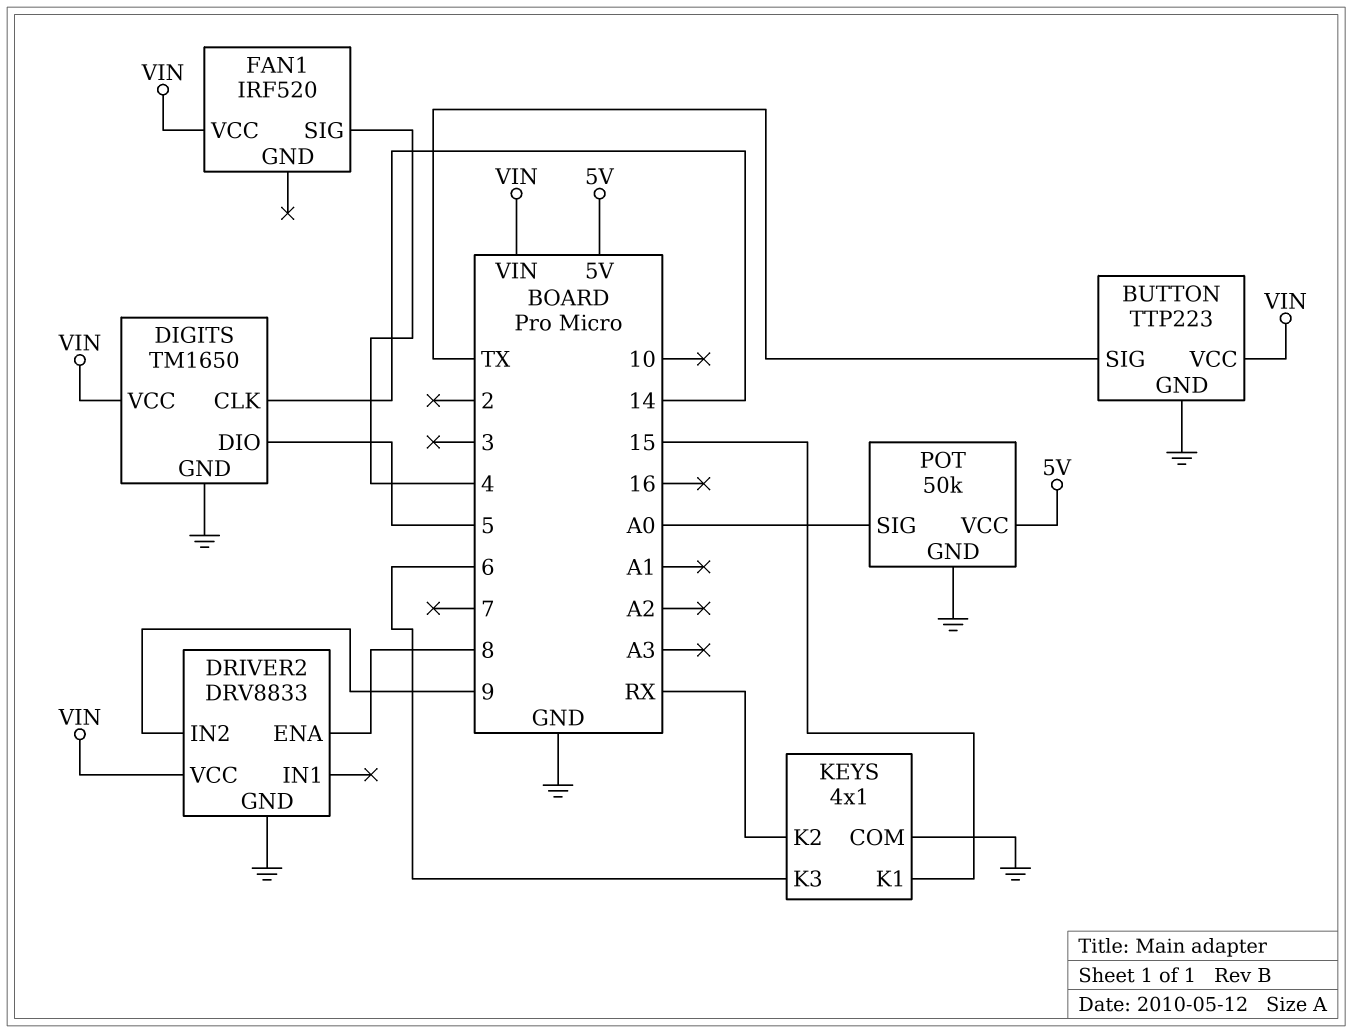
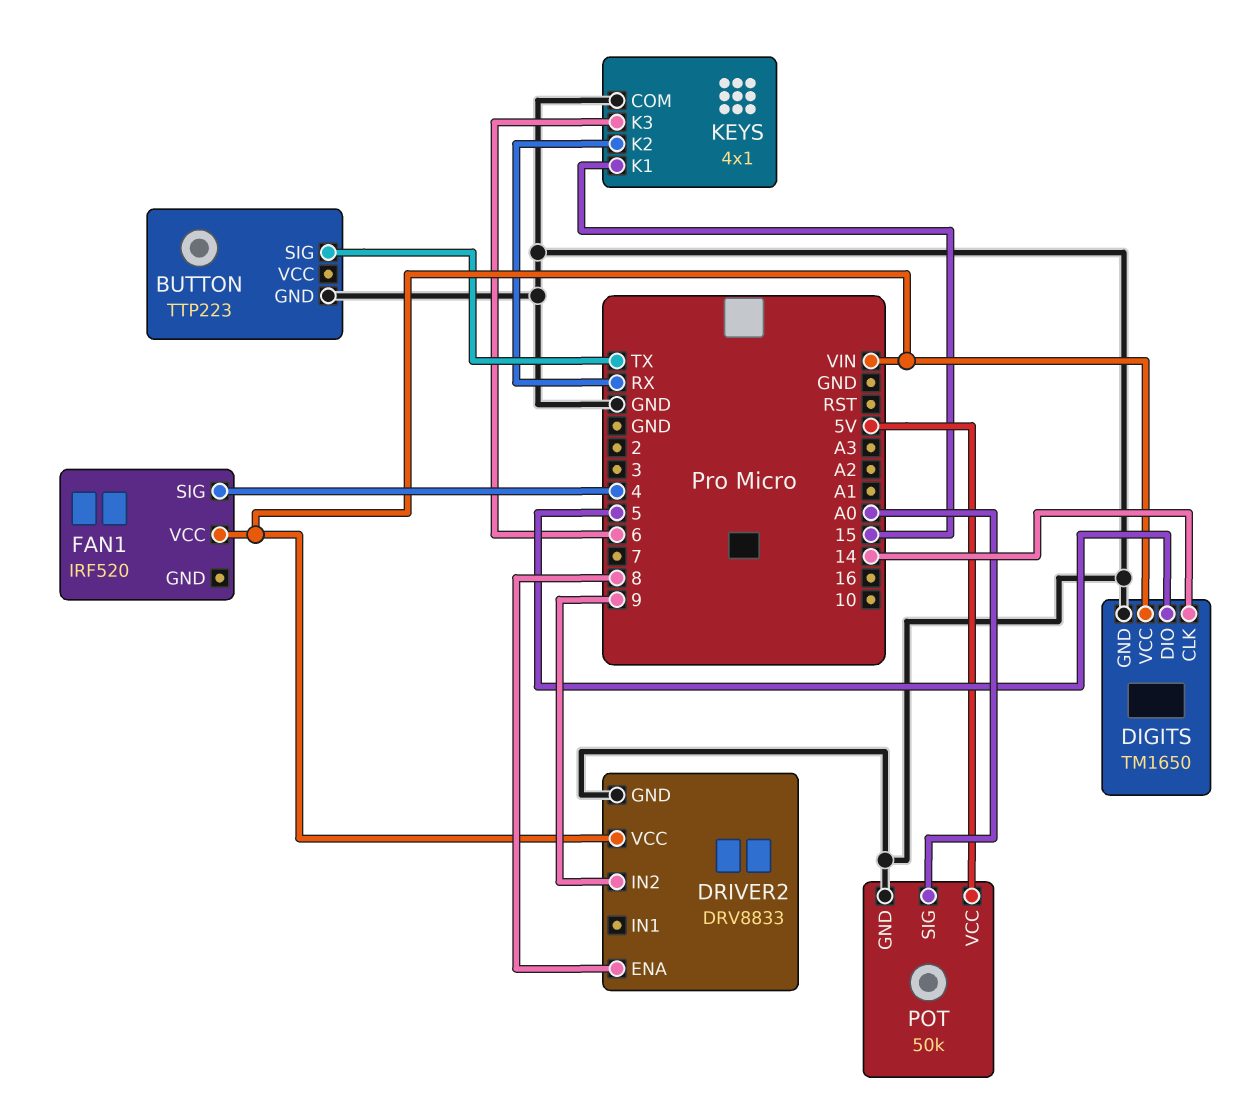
BUTTON pin VCC: VIN -> none

